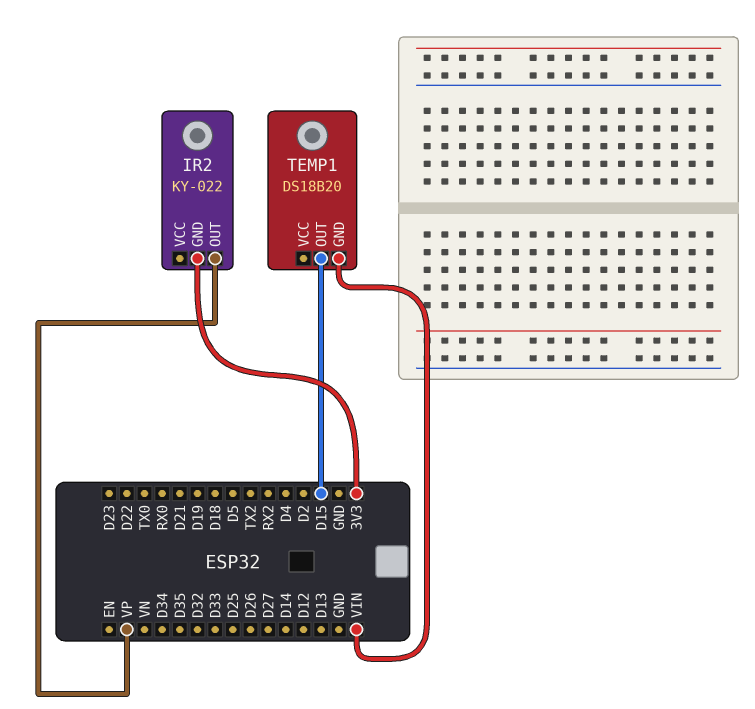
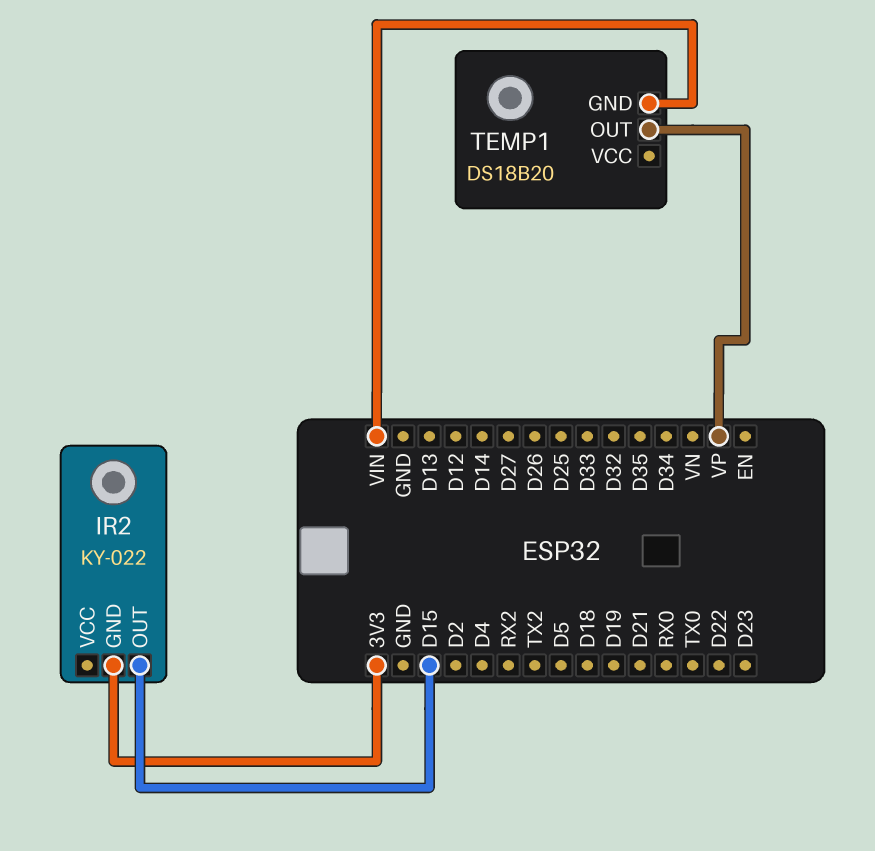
IR2 pin OUT: VP -> D15
TEMP1 pin OUT: D15 -> VP

